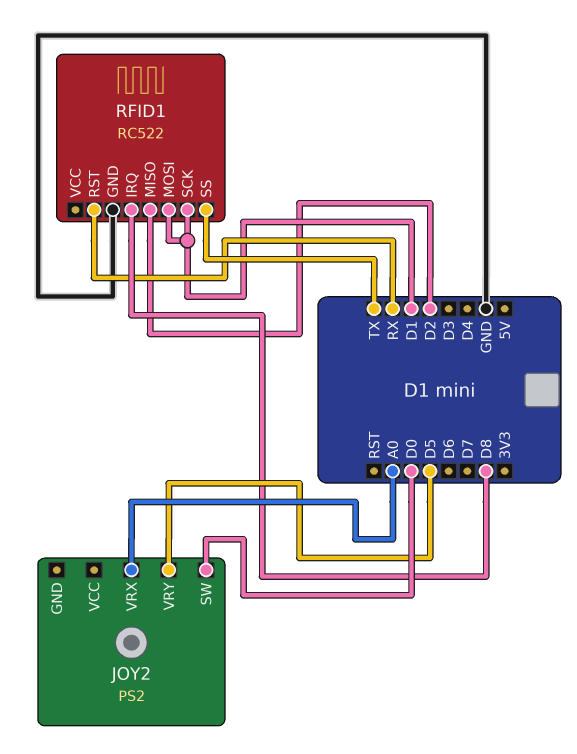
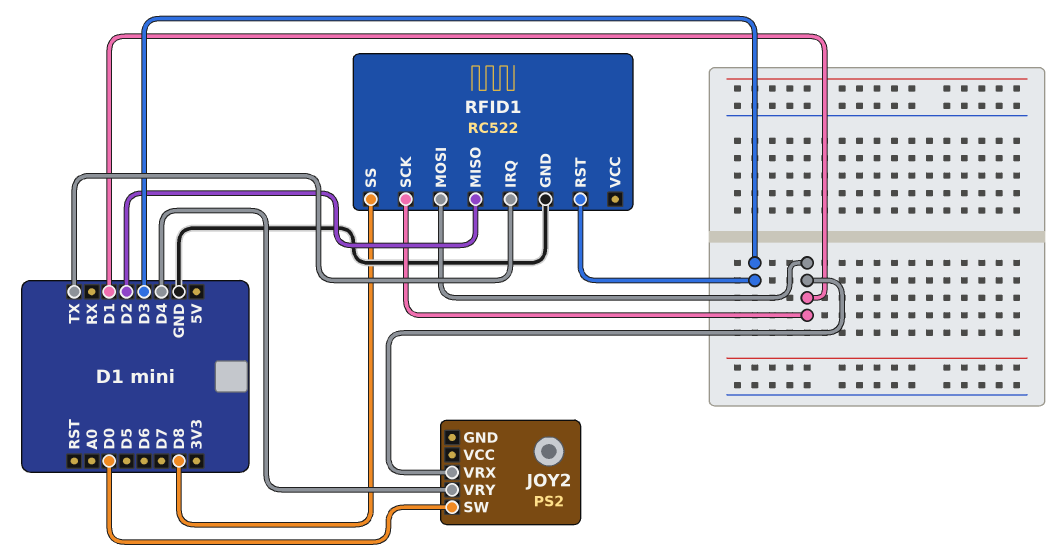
JOY2 pin VRX: A0 -> D1
JOY2 pin VRY: D5 -> D4
RFID1 pin IRQ: D8 -> TX
RFID1 pin RST: RX -> D3
RFID1 pin SS: TX -> D8

